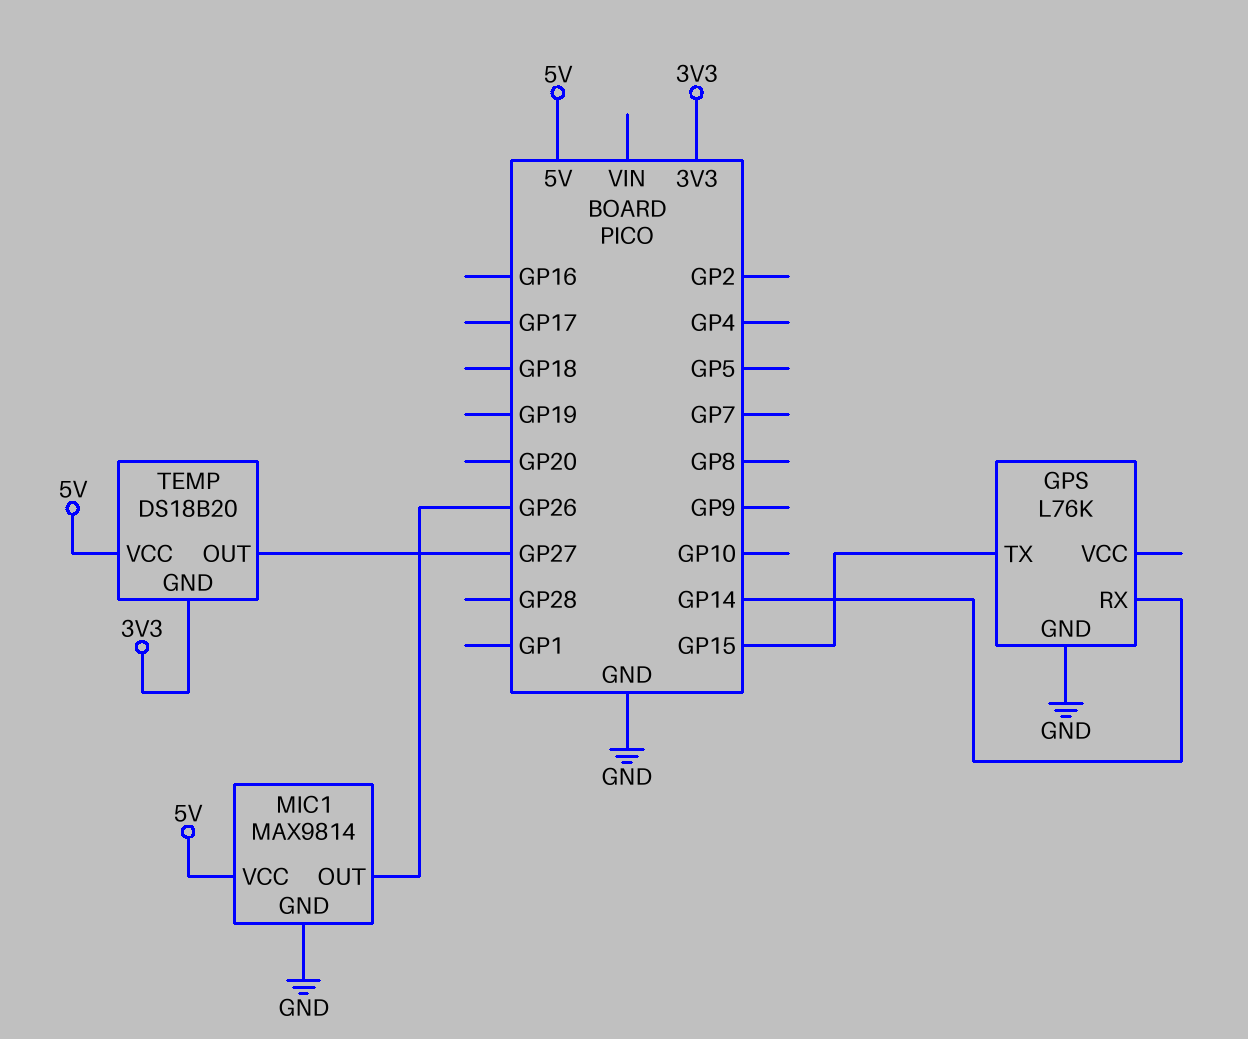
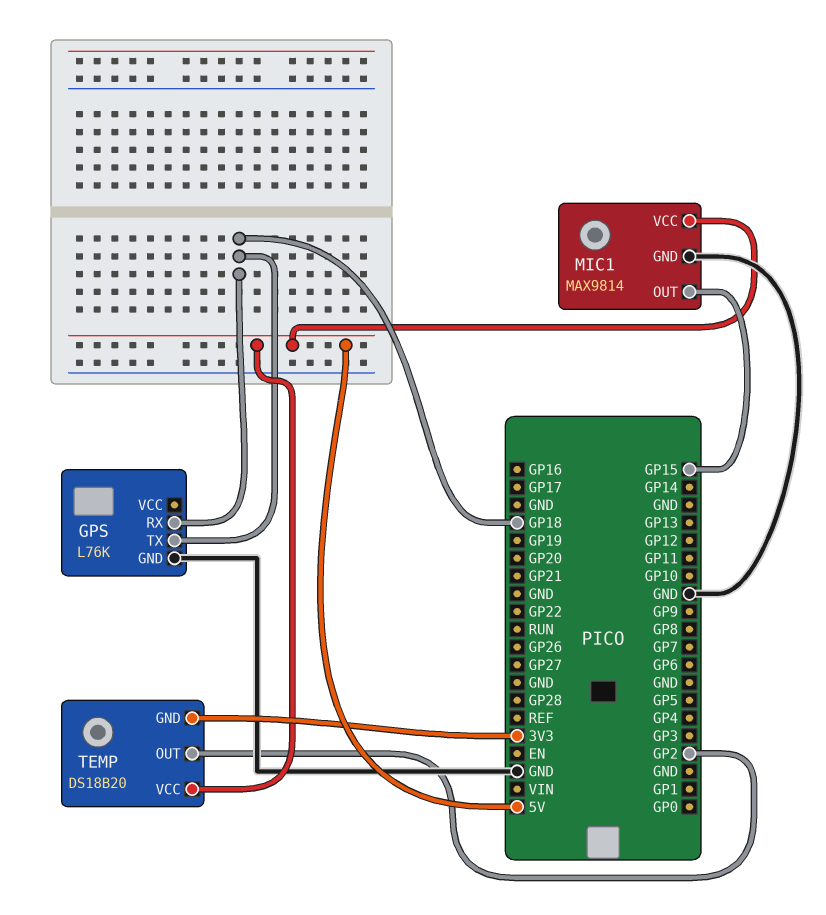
GPS pin RX: GP14 -> GP18
GPS pin TX: GP15 -> GP18
MIC1 pin OUT: GP26 -> GP15
TEMP pin OUT: GP27 -> GP2

